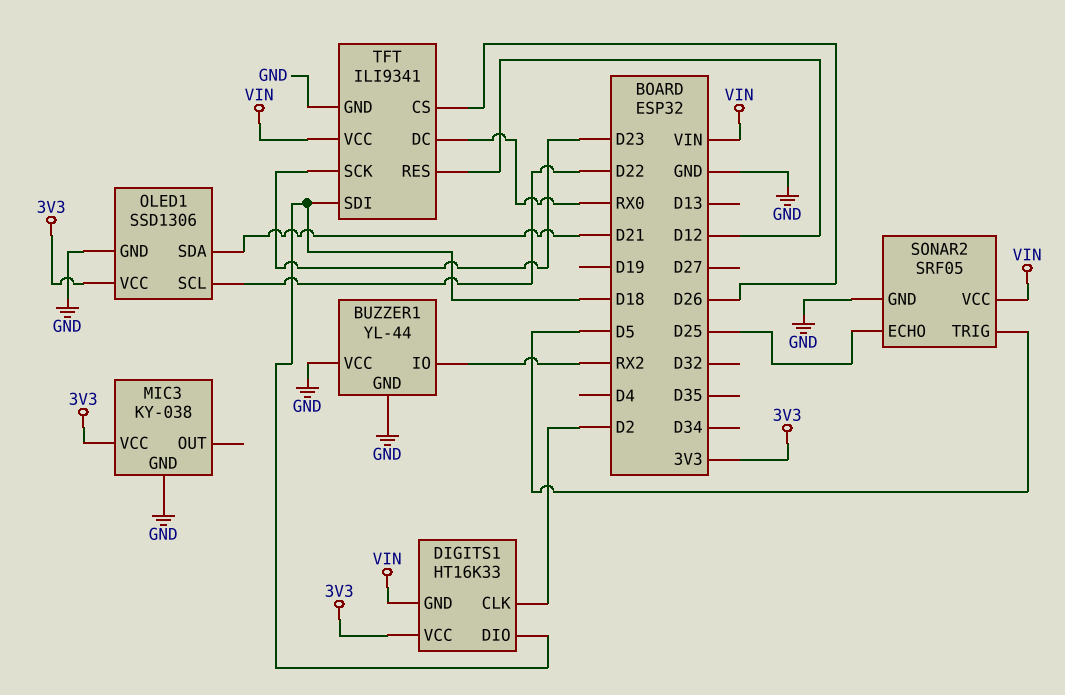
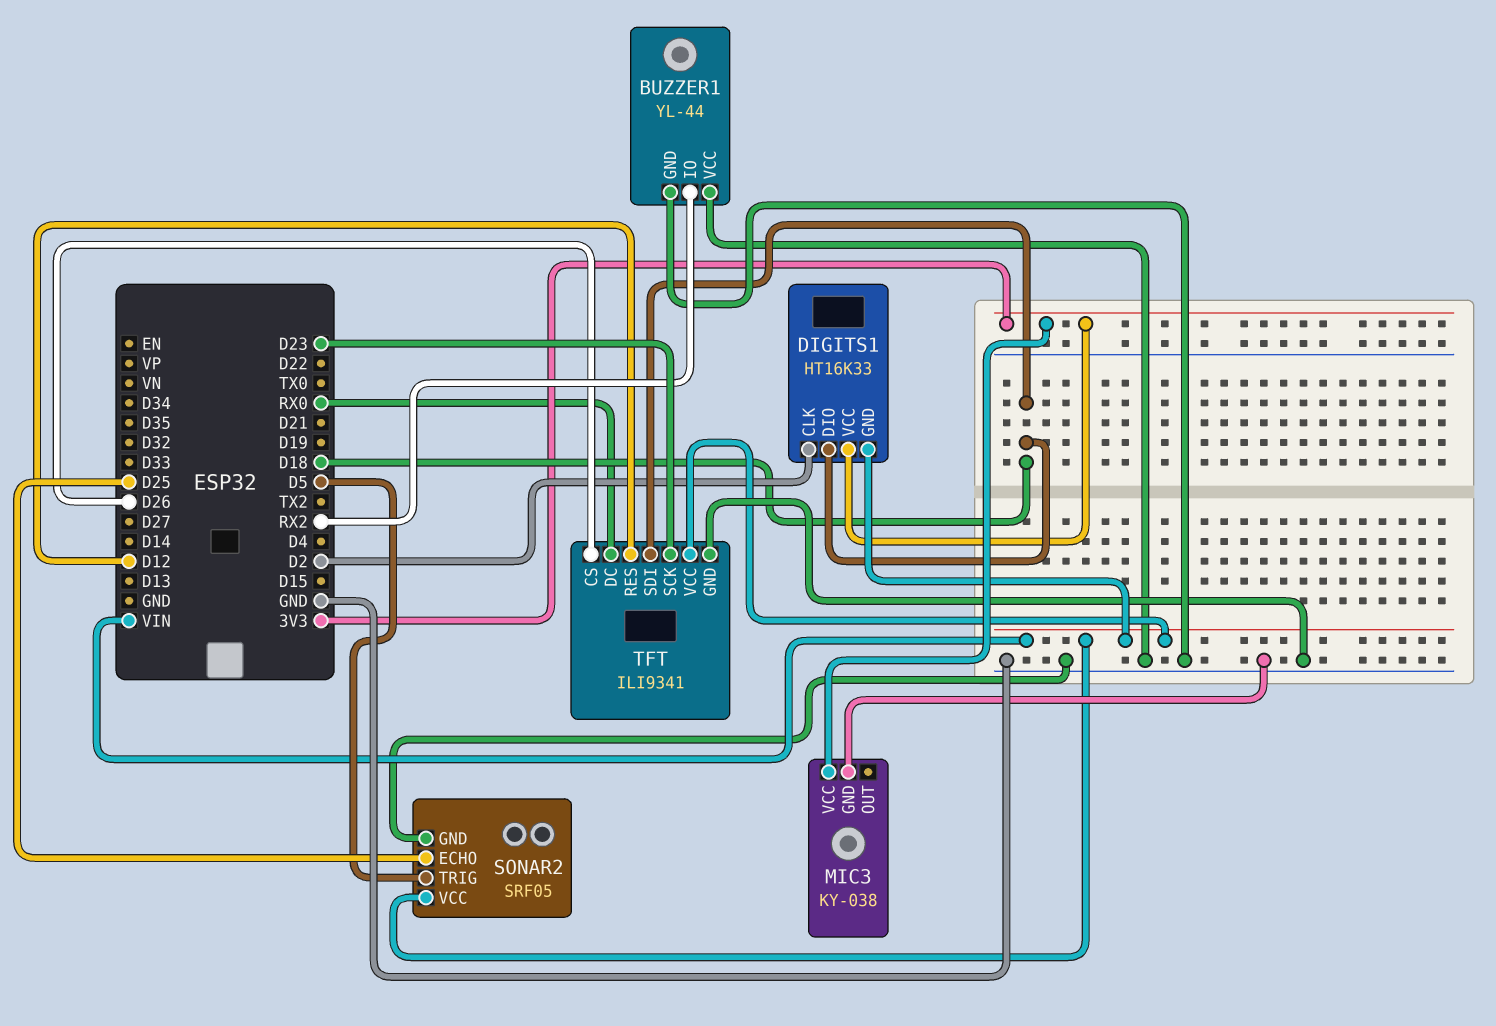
OLED1: SSD1306 -> none
OLED1 pin GND: GND -> none
OLED1 pin SCL: D22 -> none
OLED1 pin SDA: D21 -> none
OLED1 pin VCC: 3V3 -> none

